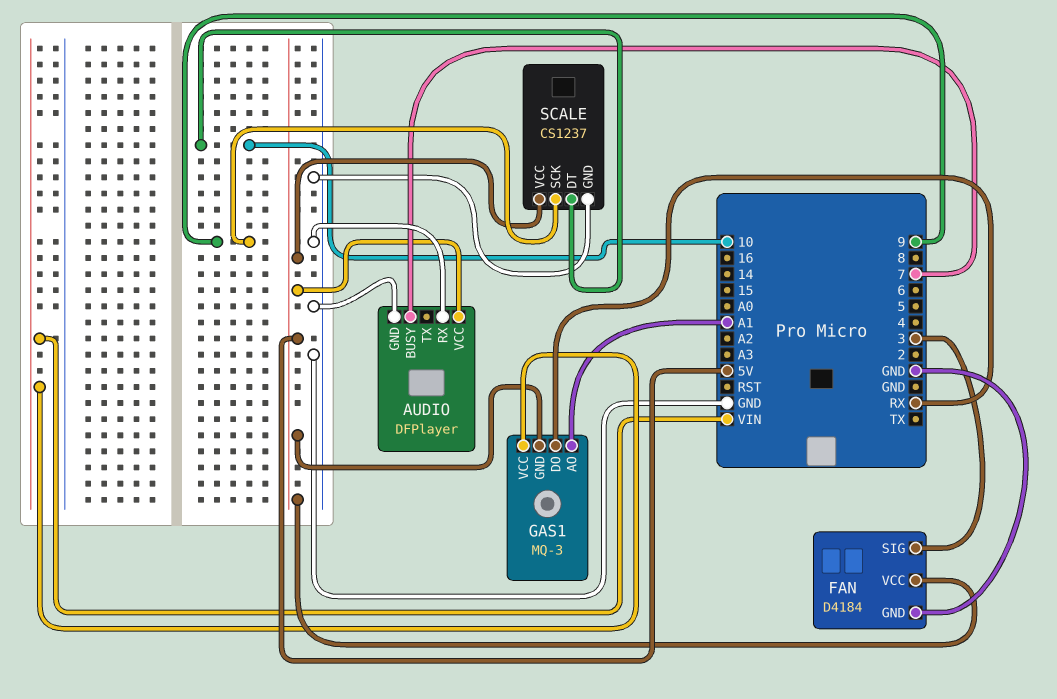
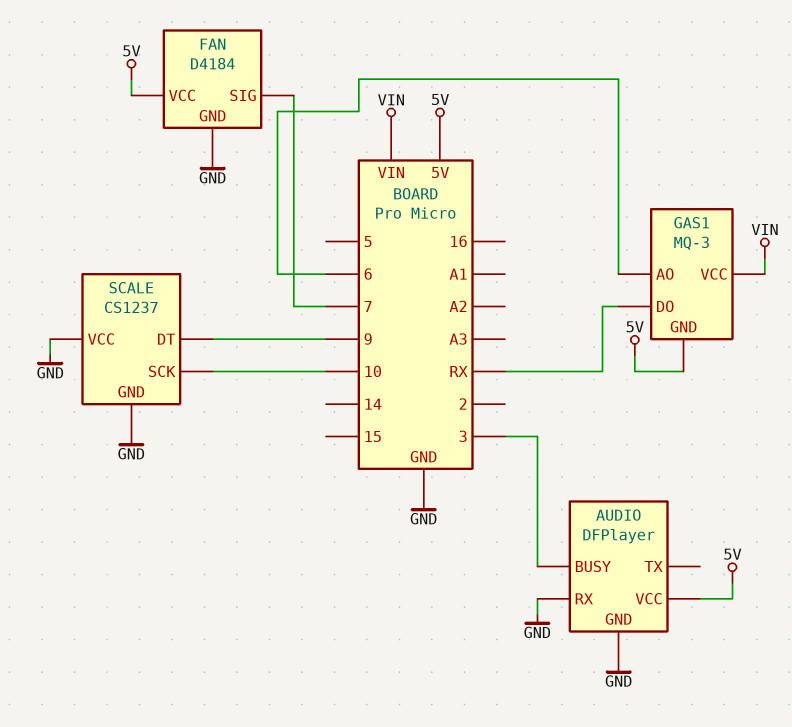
AUDIO pin BUSY: 7 -> 3
FAN pin SIG: 3 -> 7
GAS1 pin AO: A1 -> 6
SCALE pin DT: 10 -> 9
SCALE pin SCK: 9 -> 10
SCALE pin VCC: 5V -> GND

